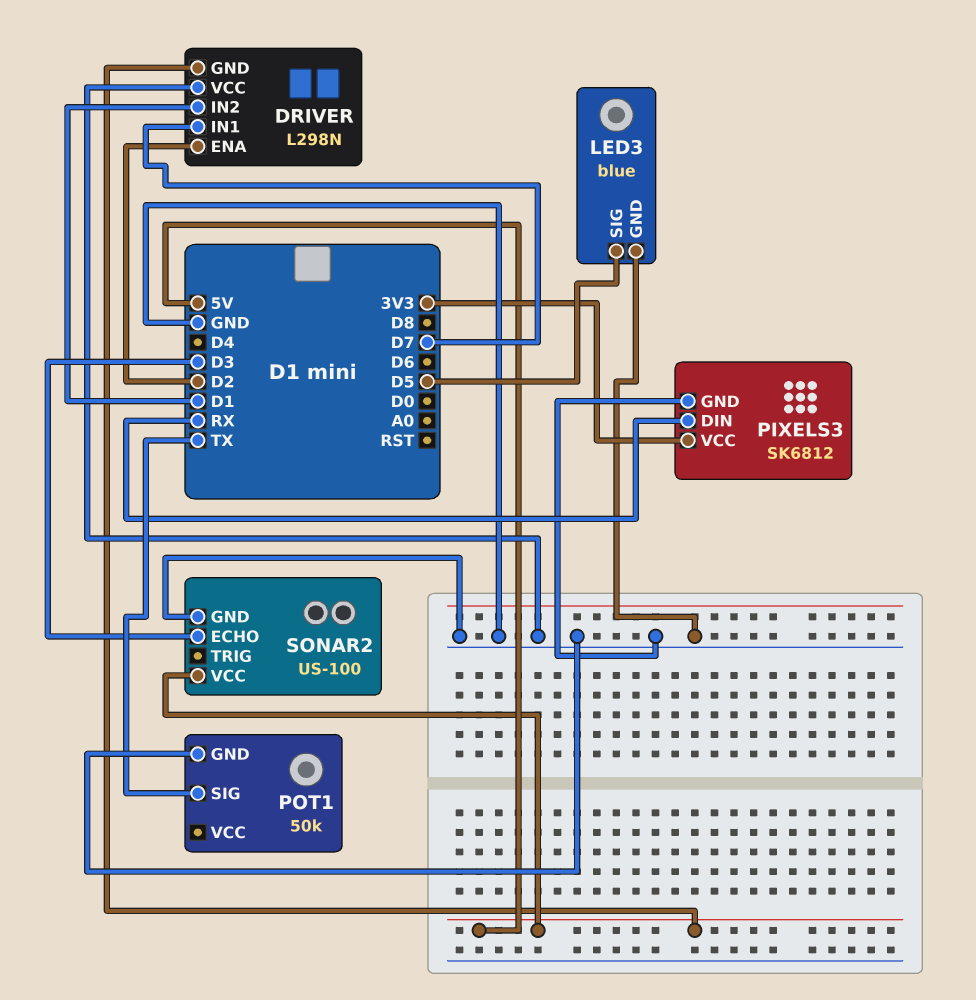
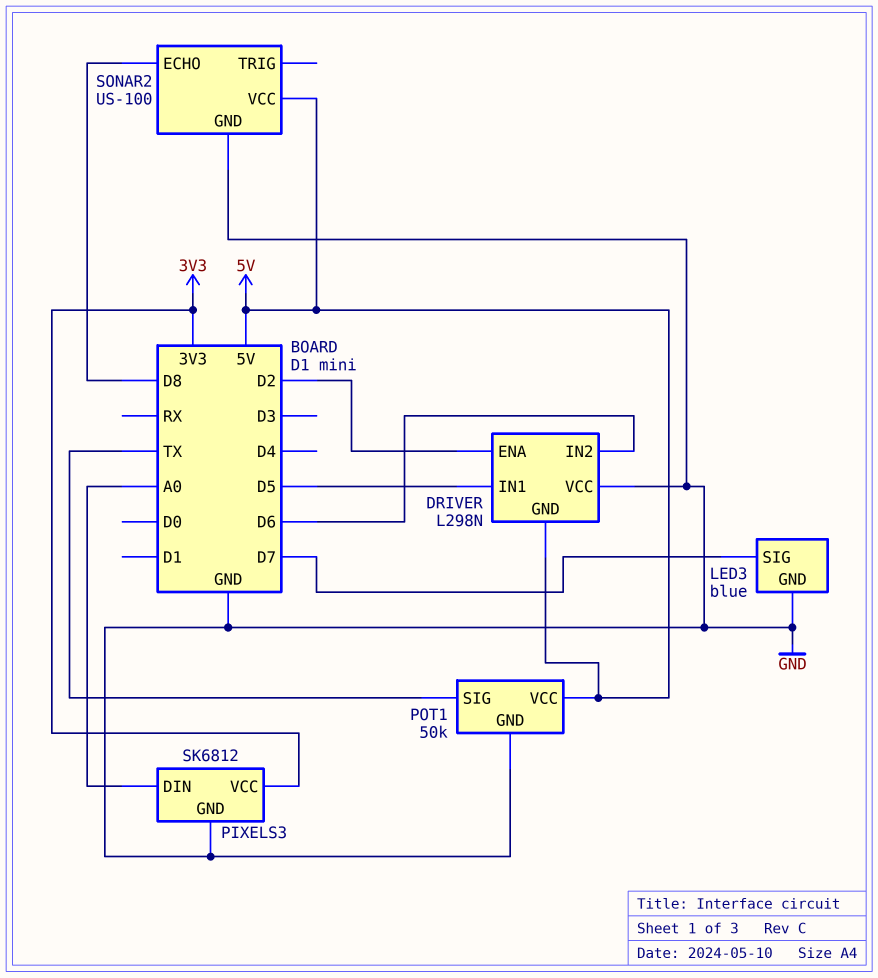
DRIVER pin IN1: D7 -> D5
DRIVER pin IN2: D1 -> D6
LED3 pin SIG: D5 -> D7
PIXELS3 pin DIN: RX -> A0
POT1 pin VCC: none -> 5V
SONAR2 pin ECHO: D3 -> D8

